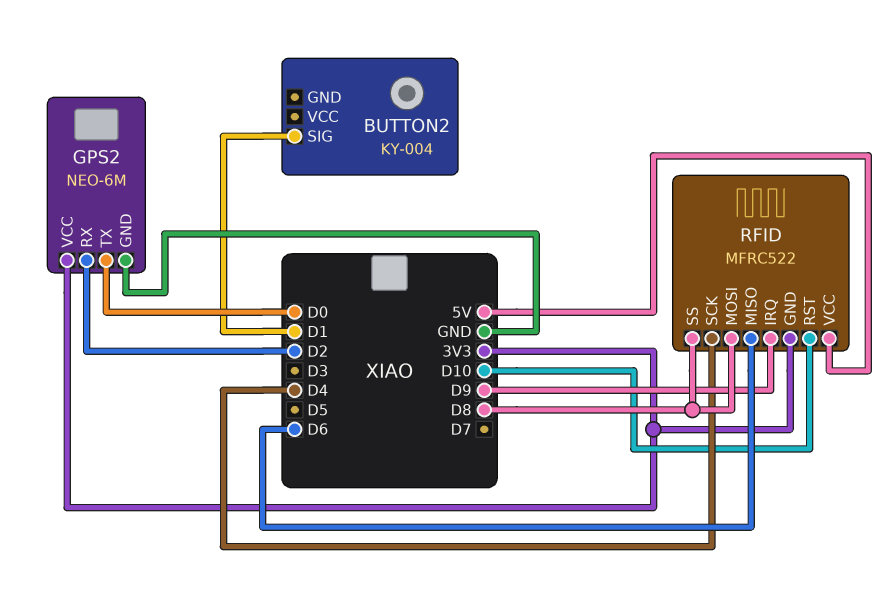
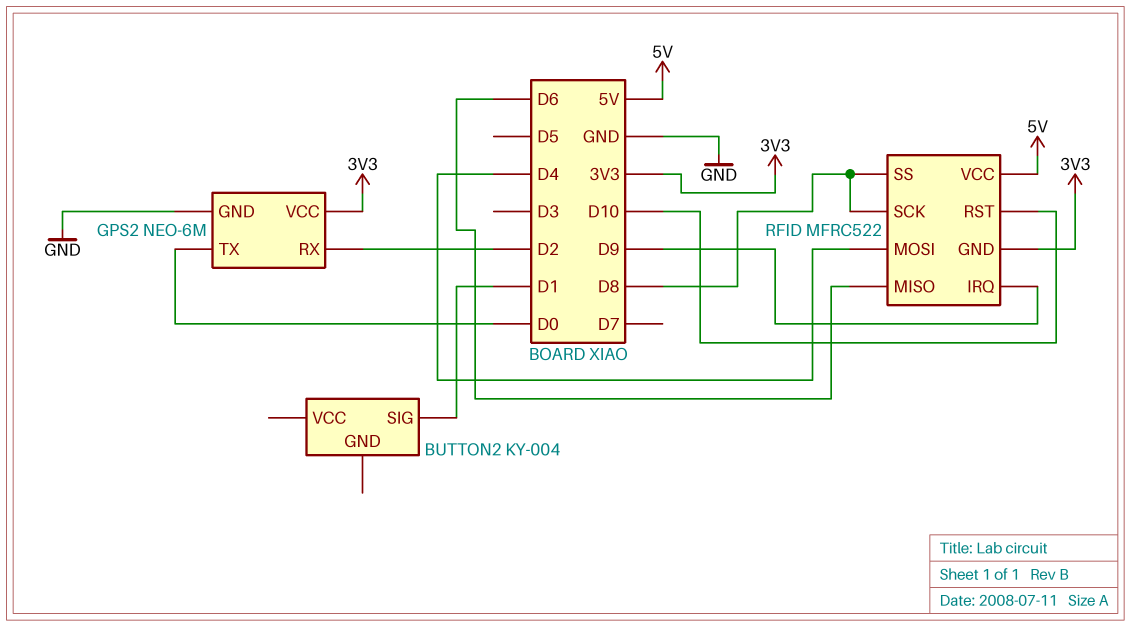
RFID pin MOSI: D8 -> D4
RFID pin SCK: D4 -> D8

